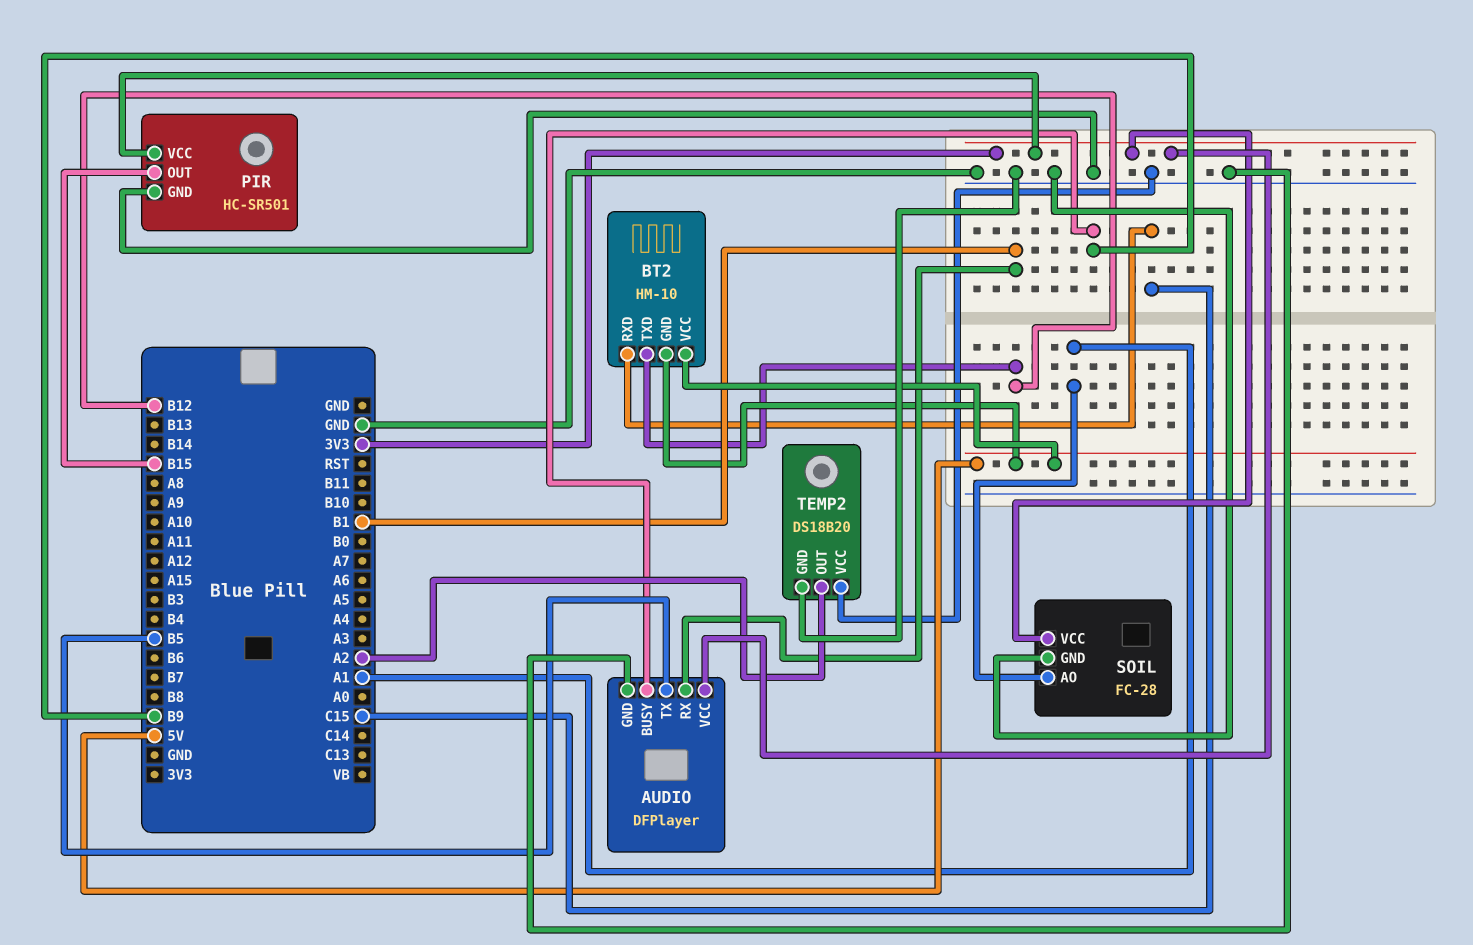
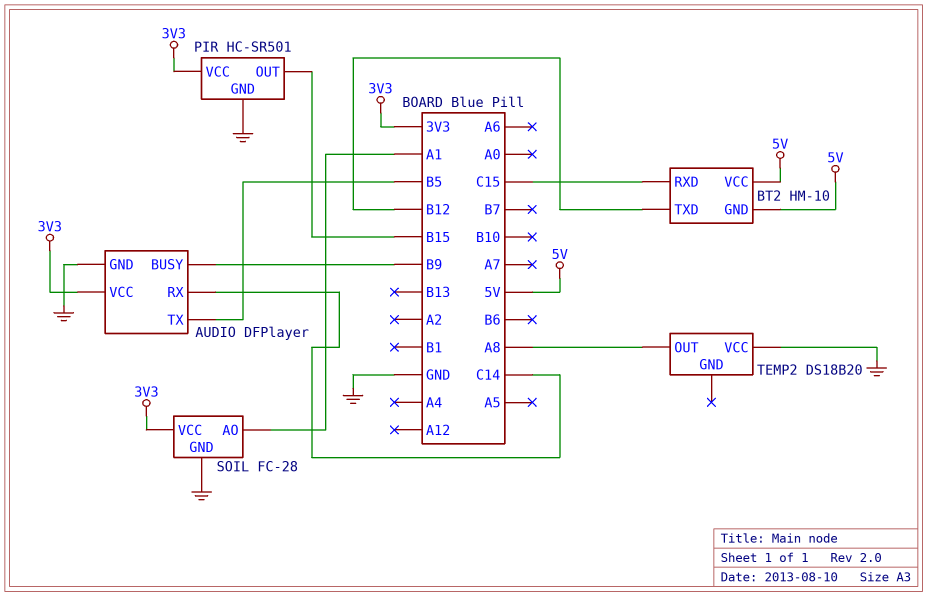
AUDIO pin RX: B1 -> C14
TEMP2 pin GND: GND -> none
TEMP2 pin OUT: A2 -> A8

